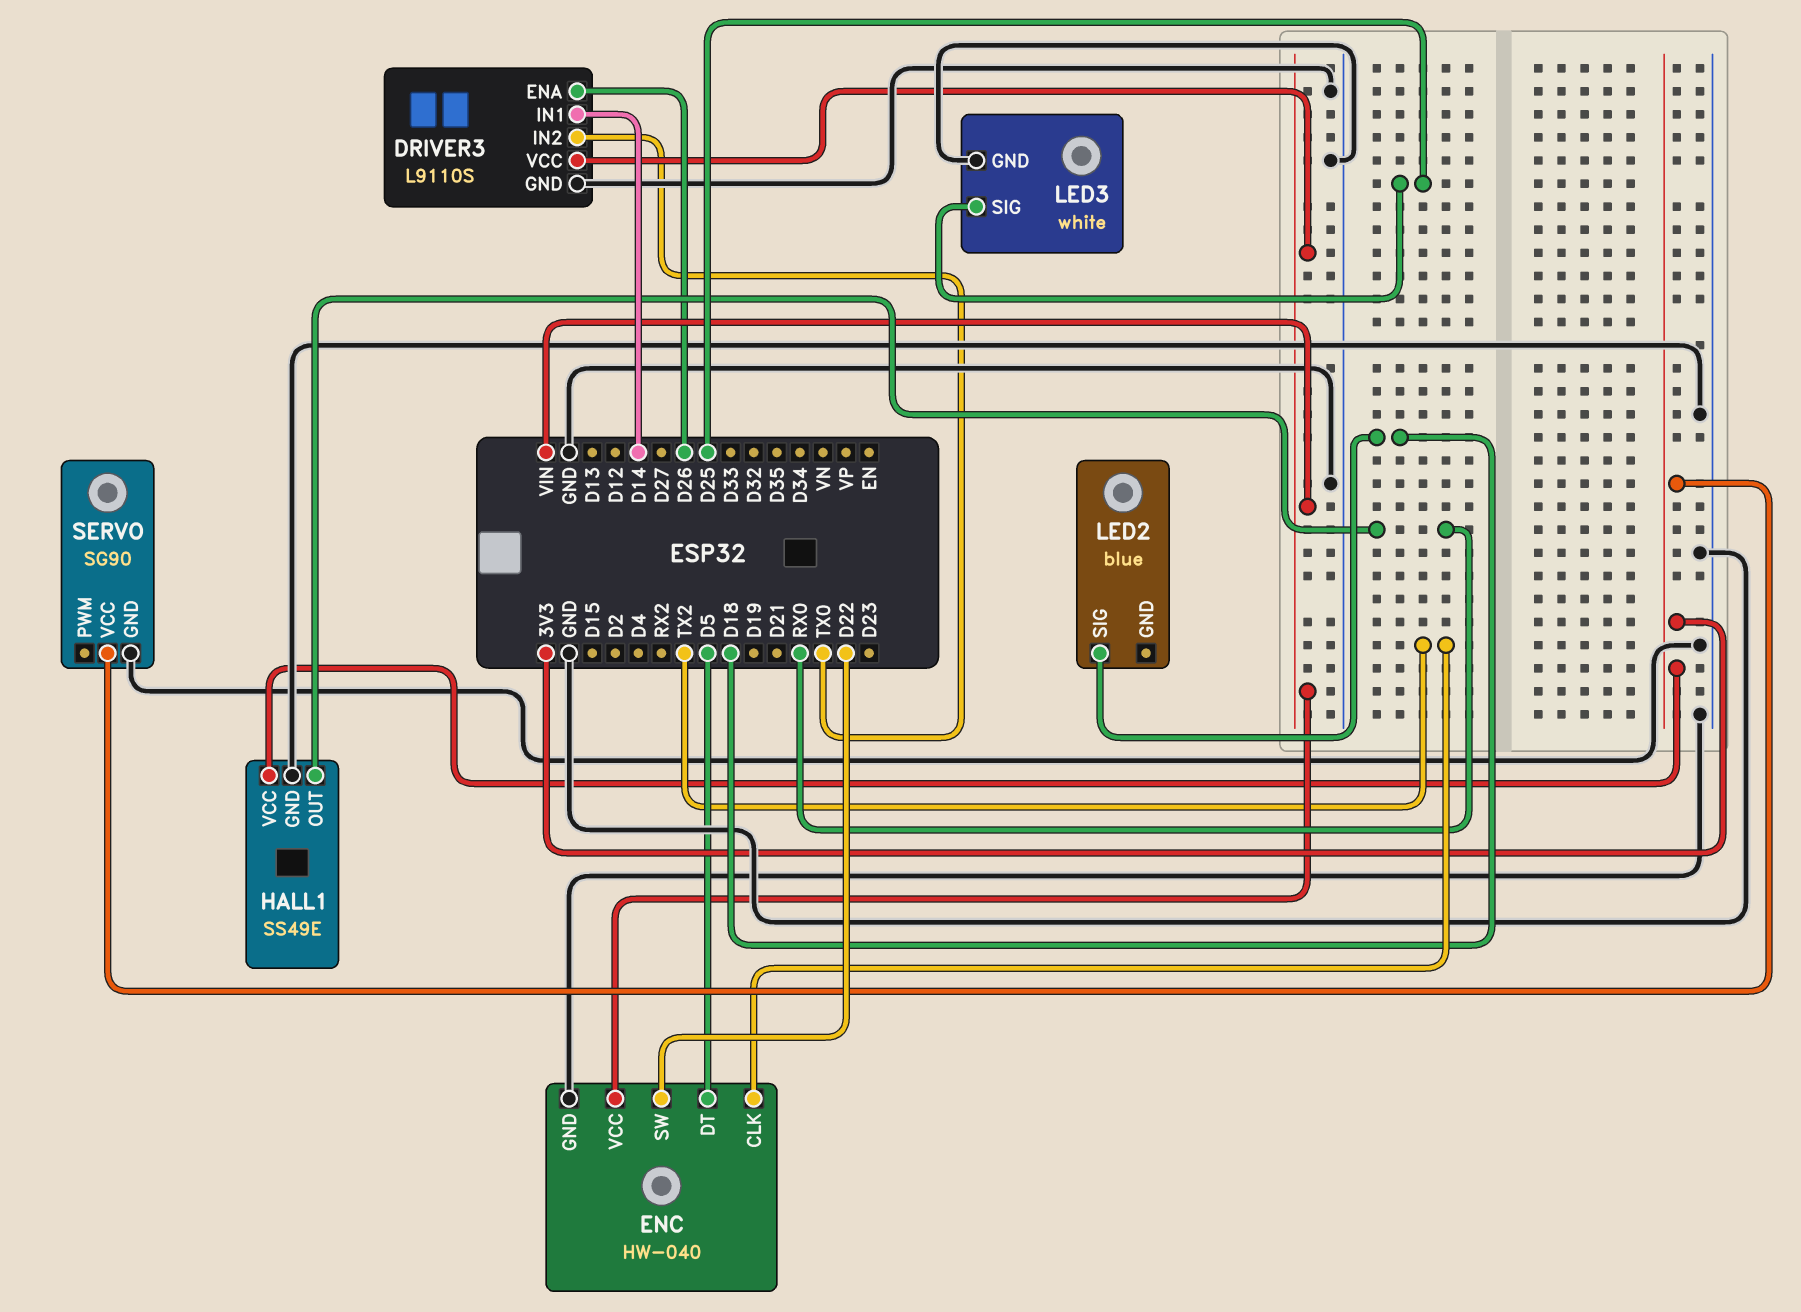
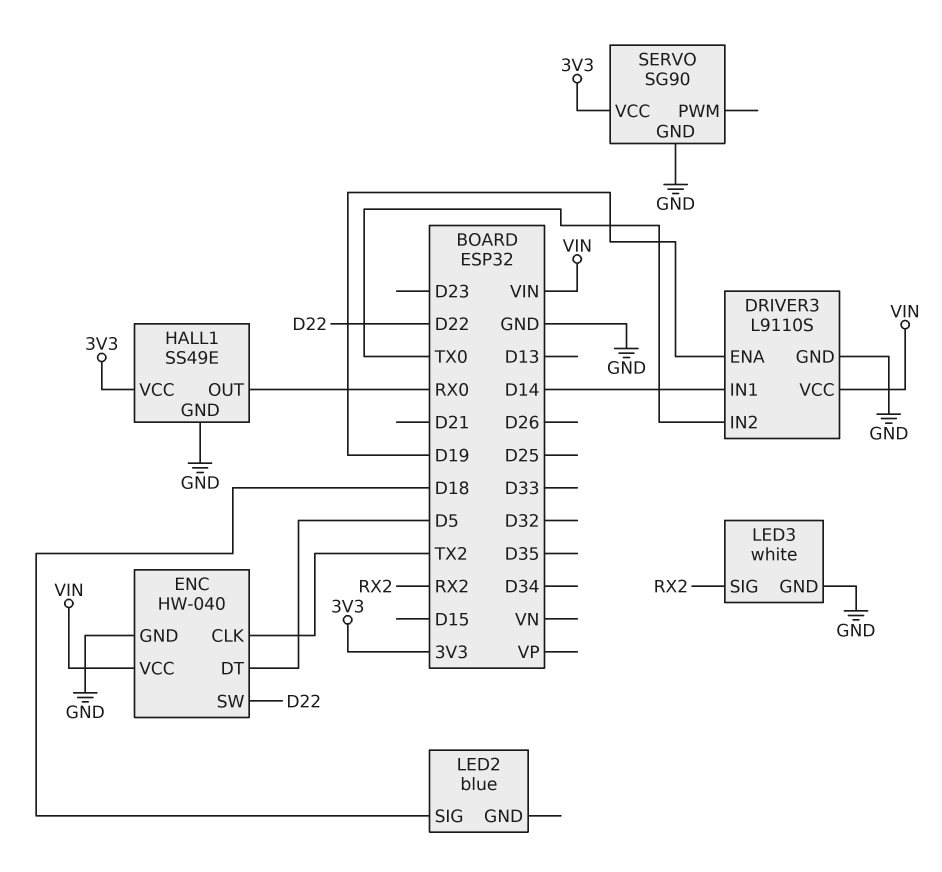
DRIVER3 pin ENA: D26 -> D19
LED3 pin SIG: D25 -> RX2

